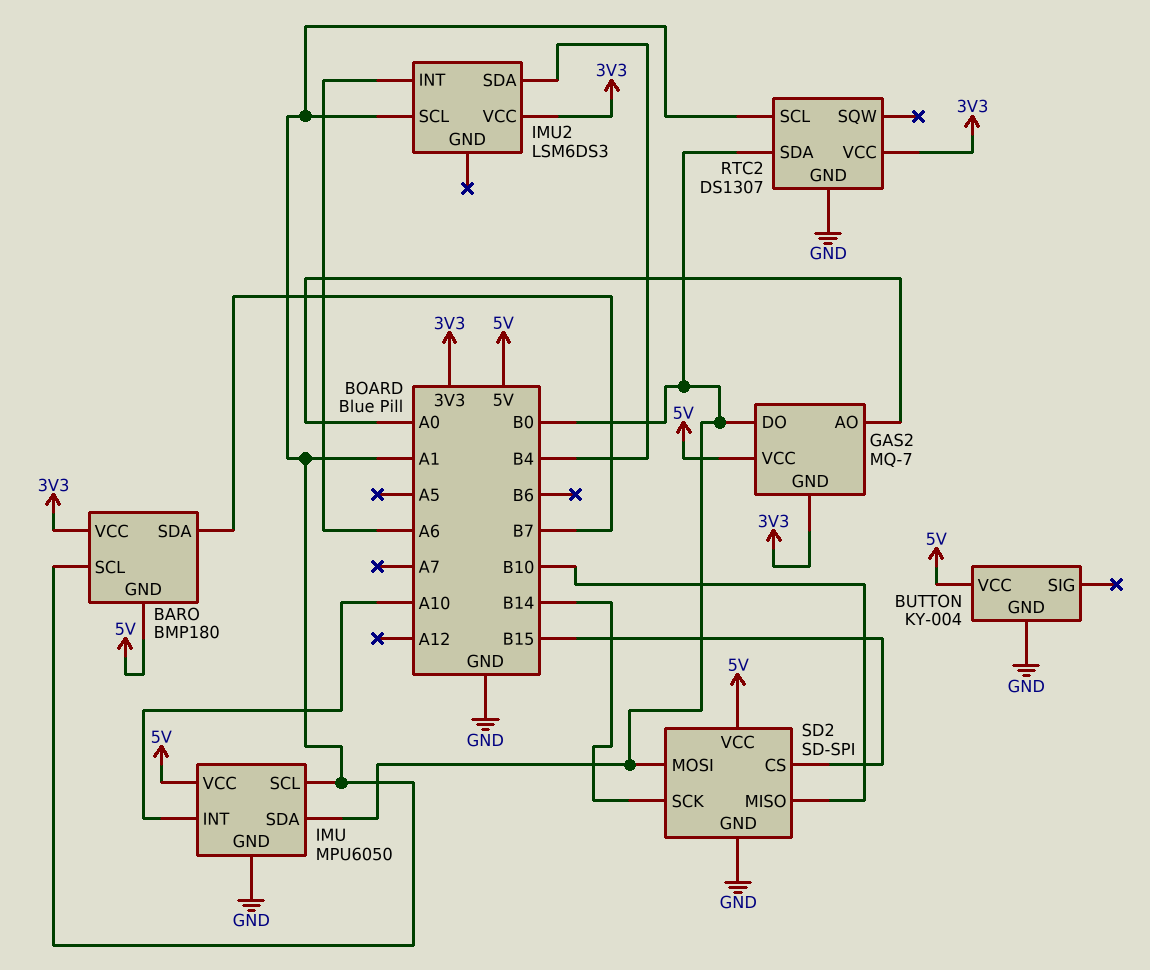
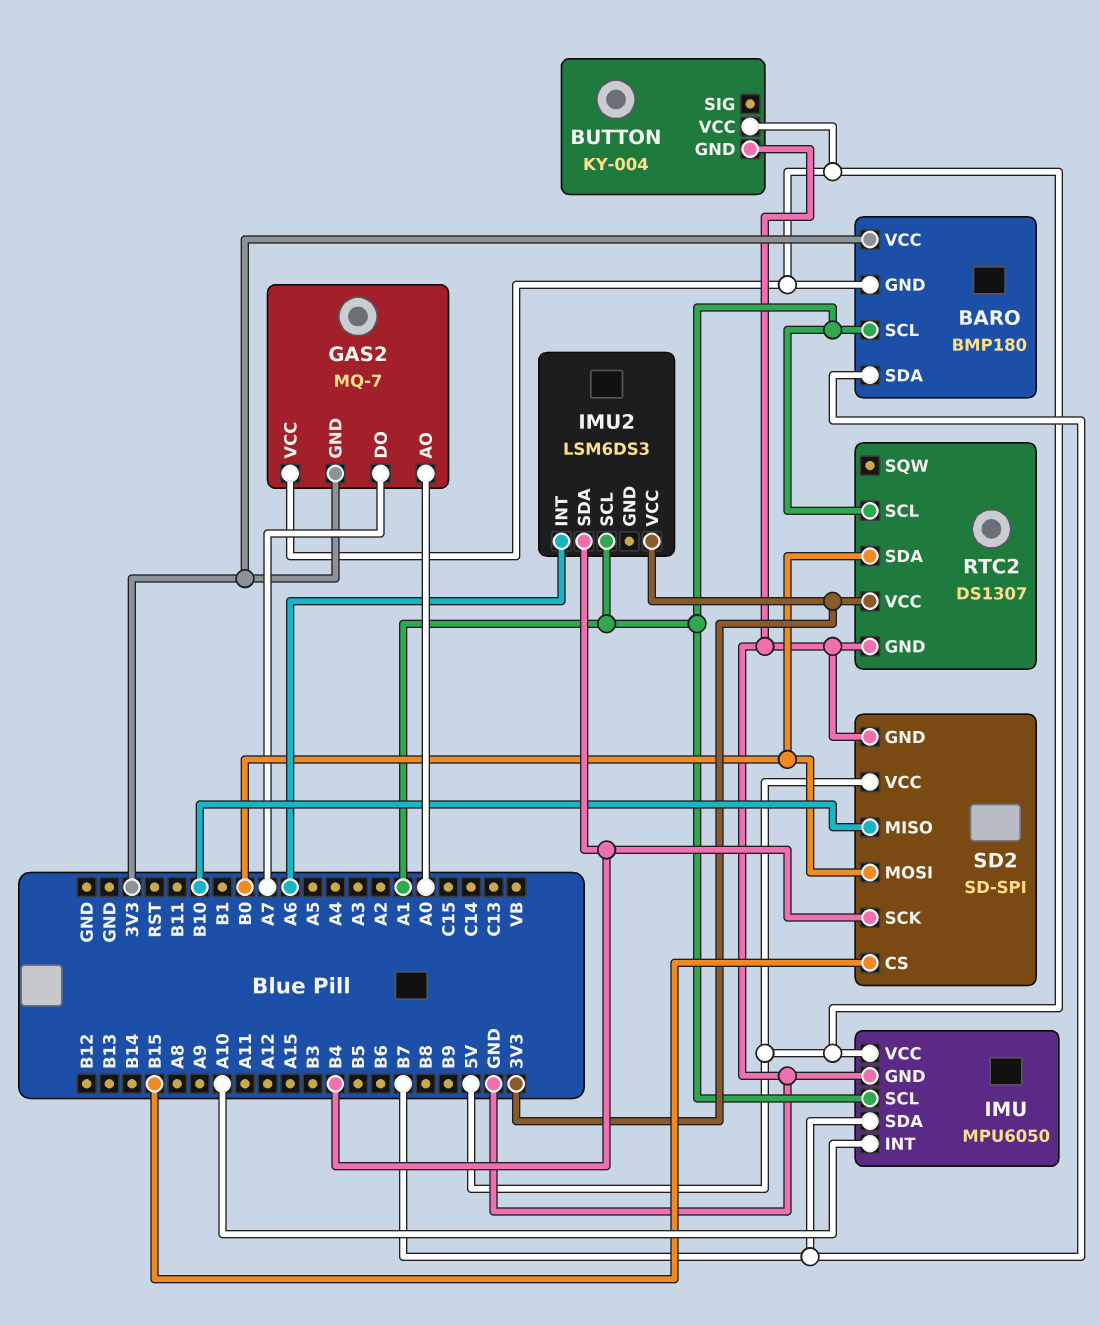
GAS2 pin DO: B0 -> A7
IMU pin SDA: B0 -> B7
SD2 pin SCK: B14 -> B4

